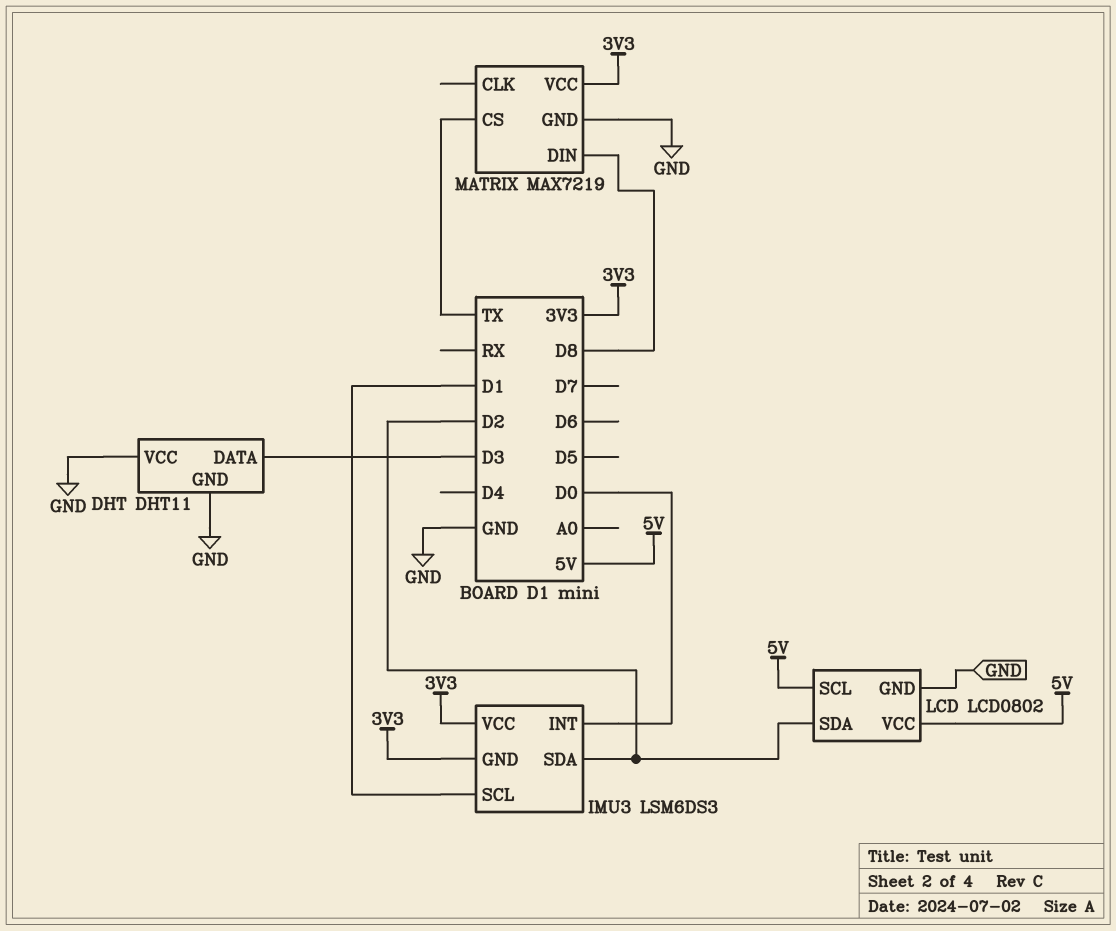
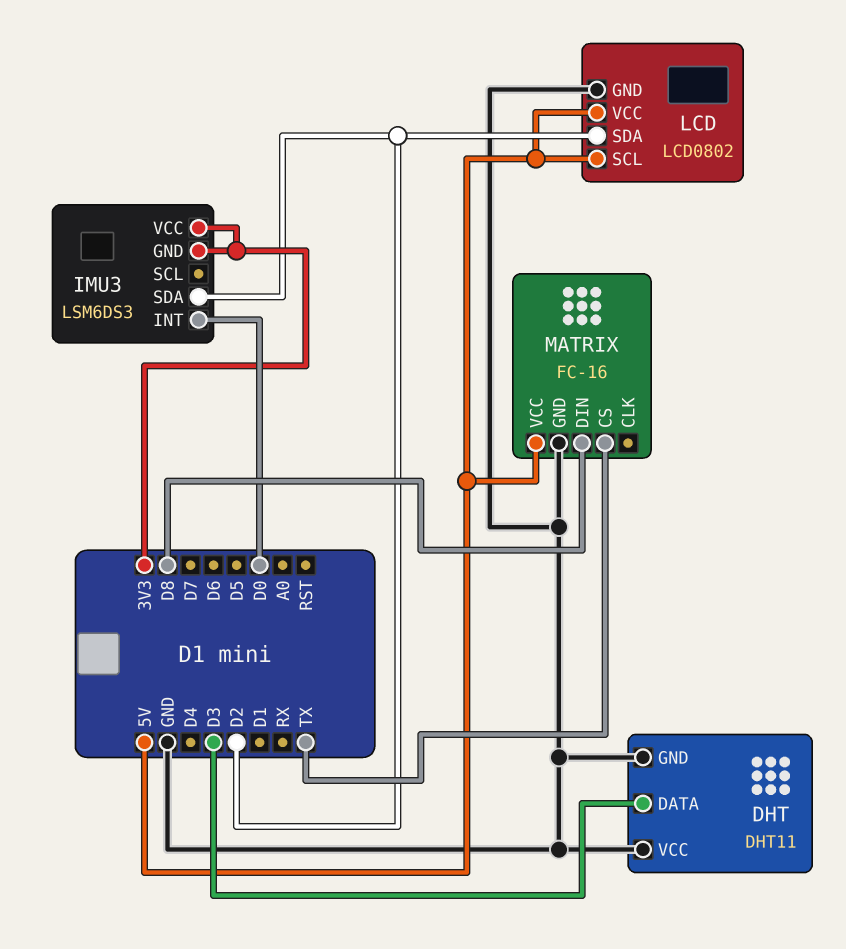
IMU3 pin SCL: D1 -> none
MATRIX: MAX7219 -> FC-16
MATRIX pin VCC: 3V3 -> 5V

